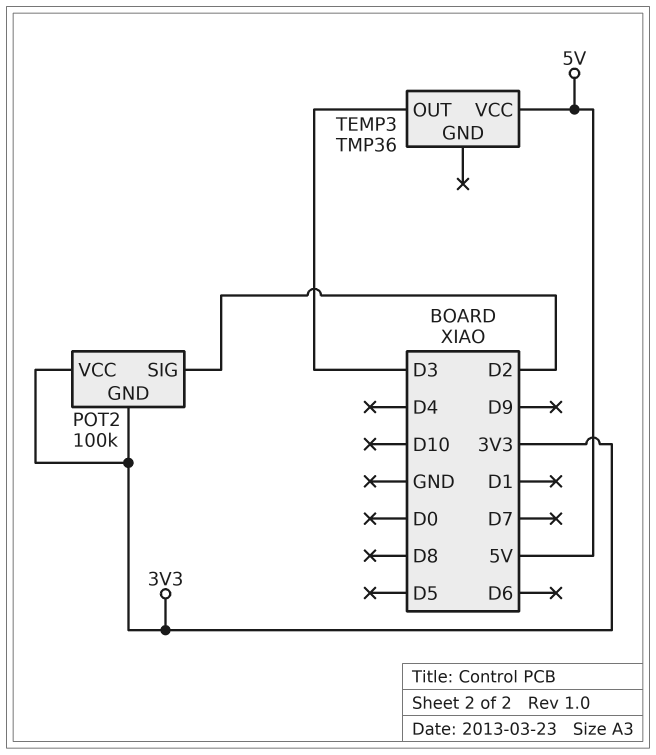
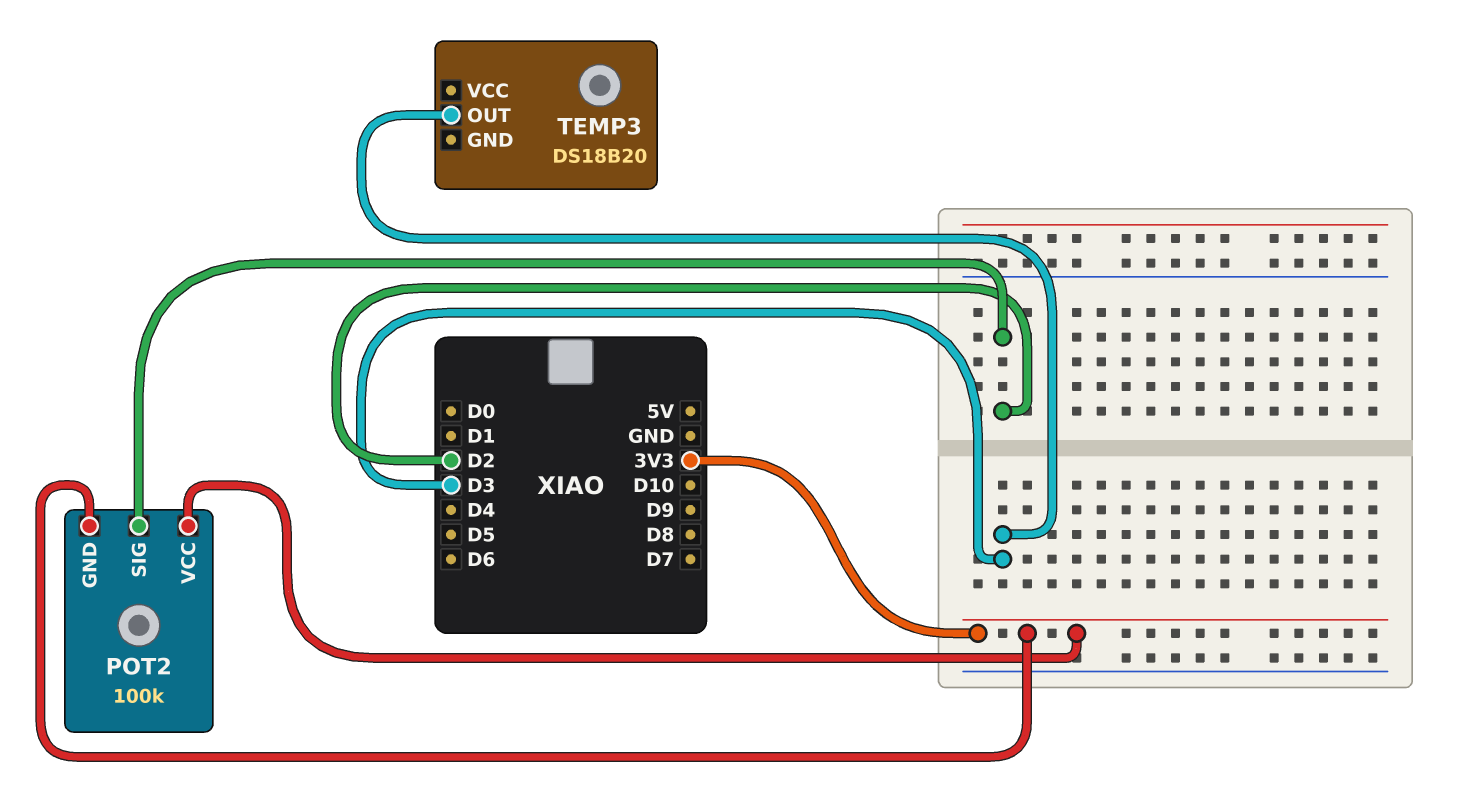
TEMP3: TMP36 -> DS18B20
TEMP3 pin VCC: 5V -> none

